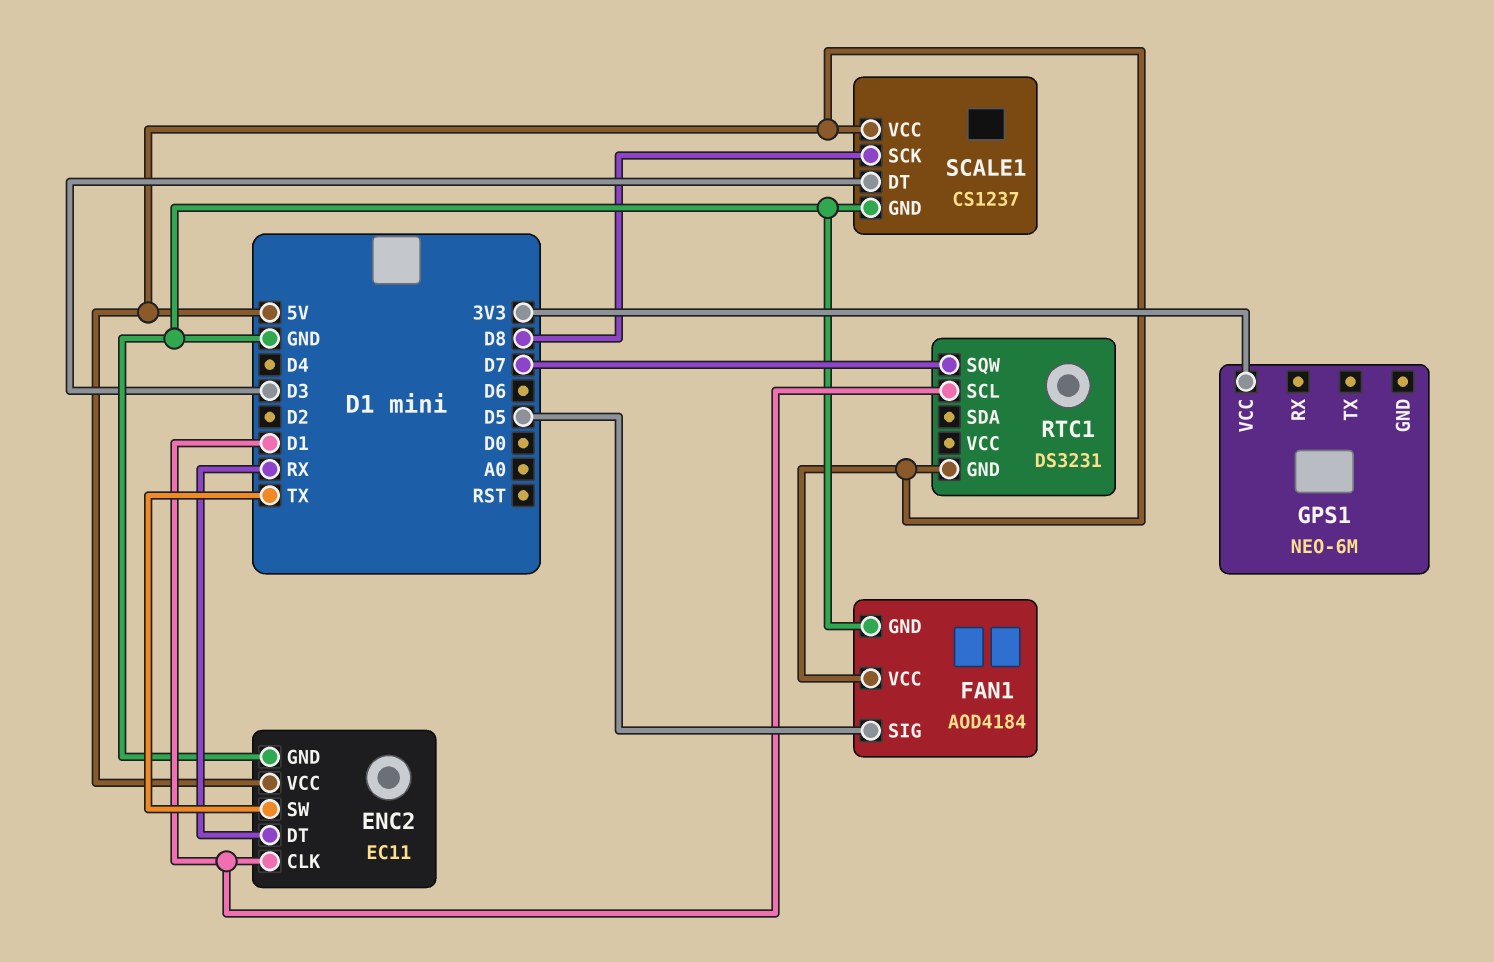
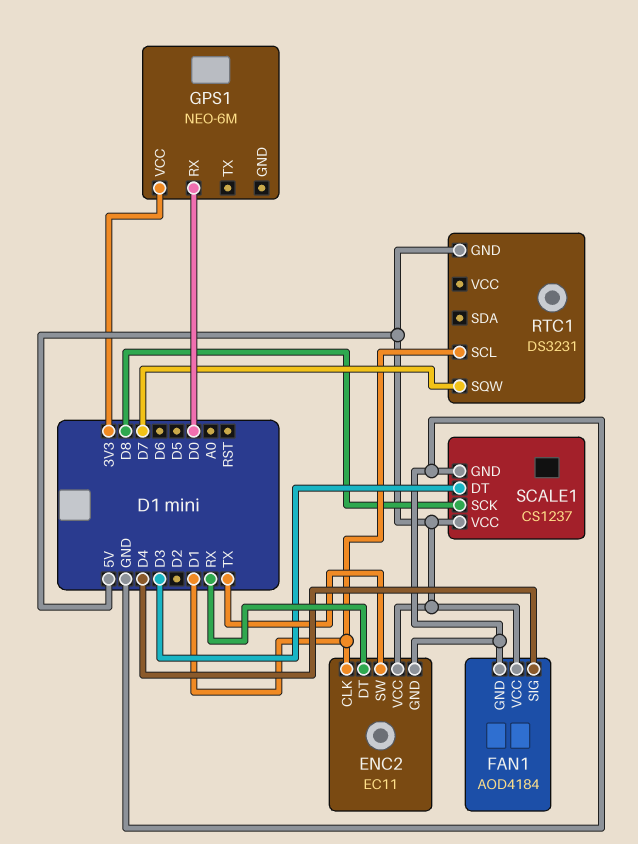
FAN1 pin SIG: D5 -> D4
GPS1 pin RX: none -> D0

